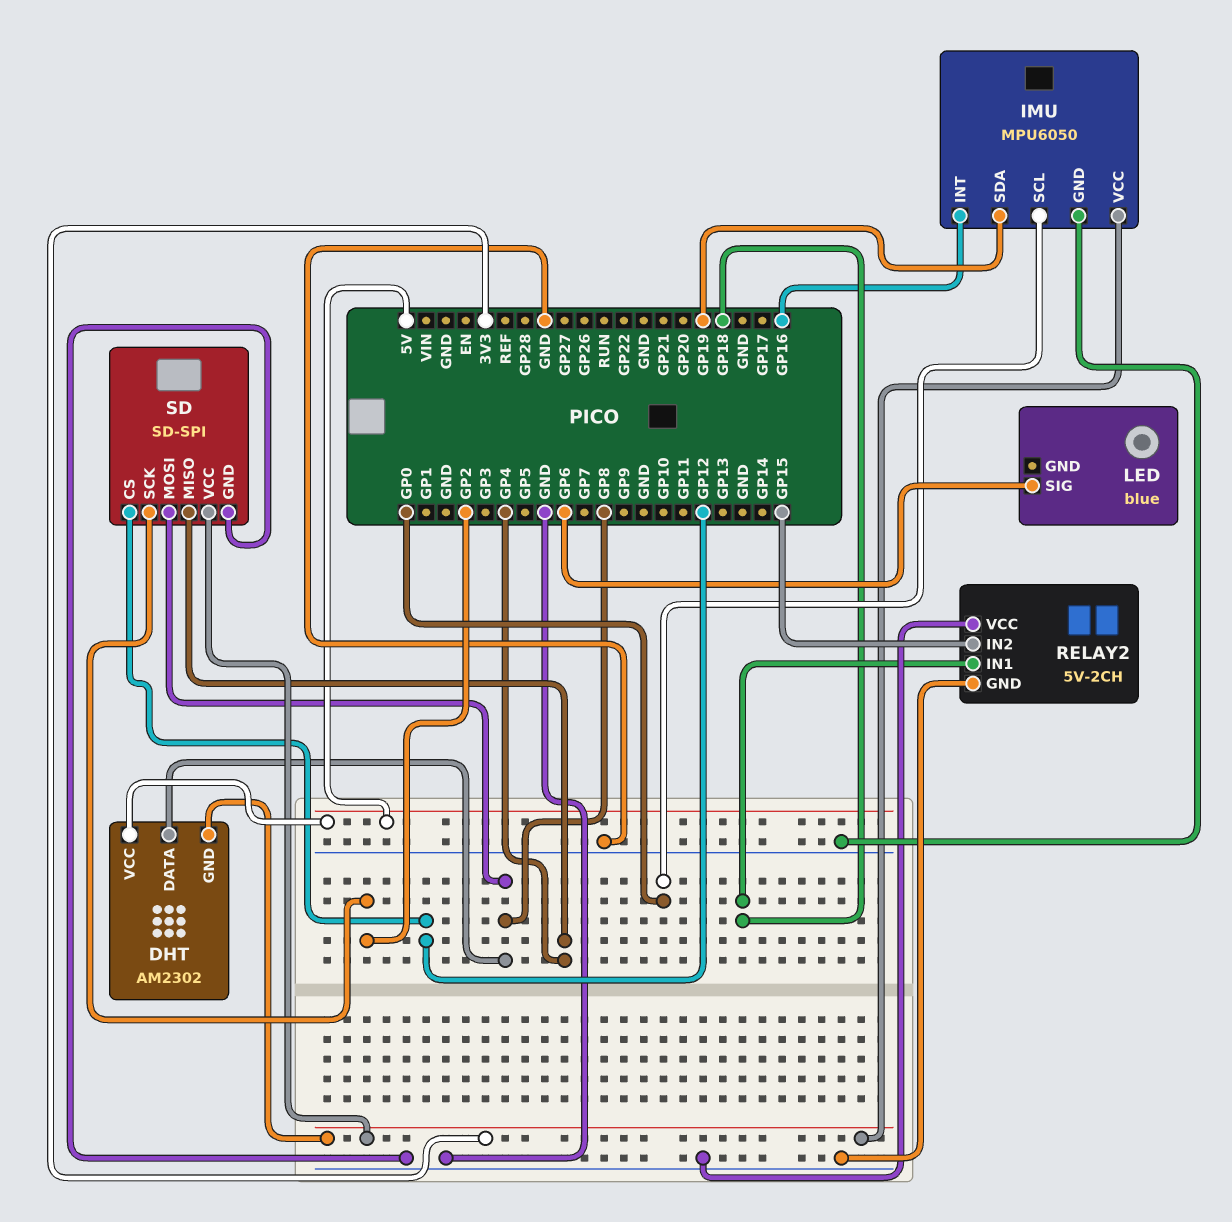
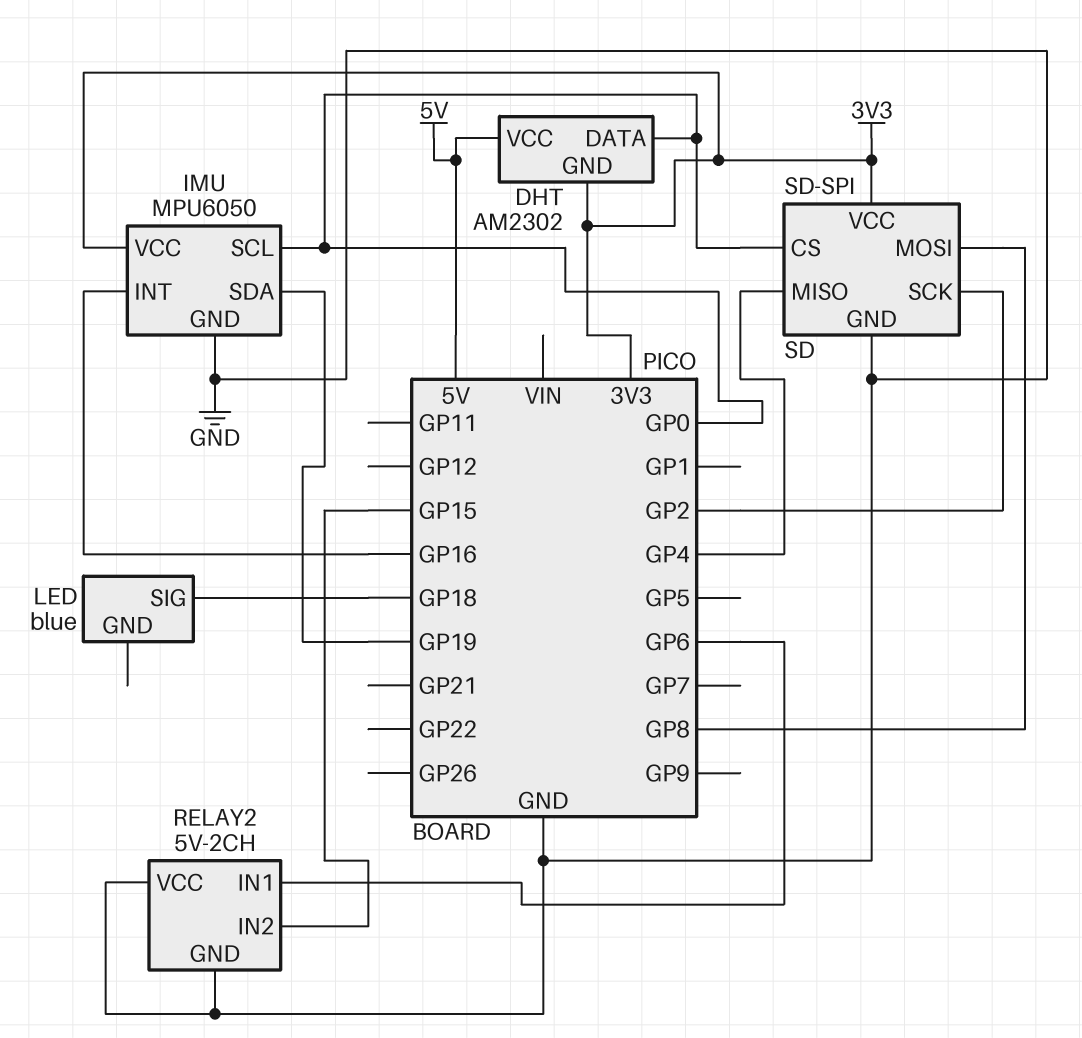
DHT pin DATA: GP8 -> GP0
LED pin SIG: GP6 -> GP18
RELAY2 pin IN1: GP18 -> GP6
SD pin CS: GP12 -> GP0

